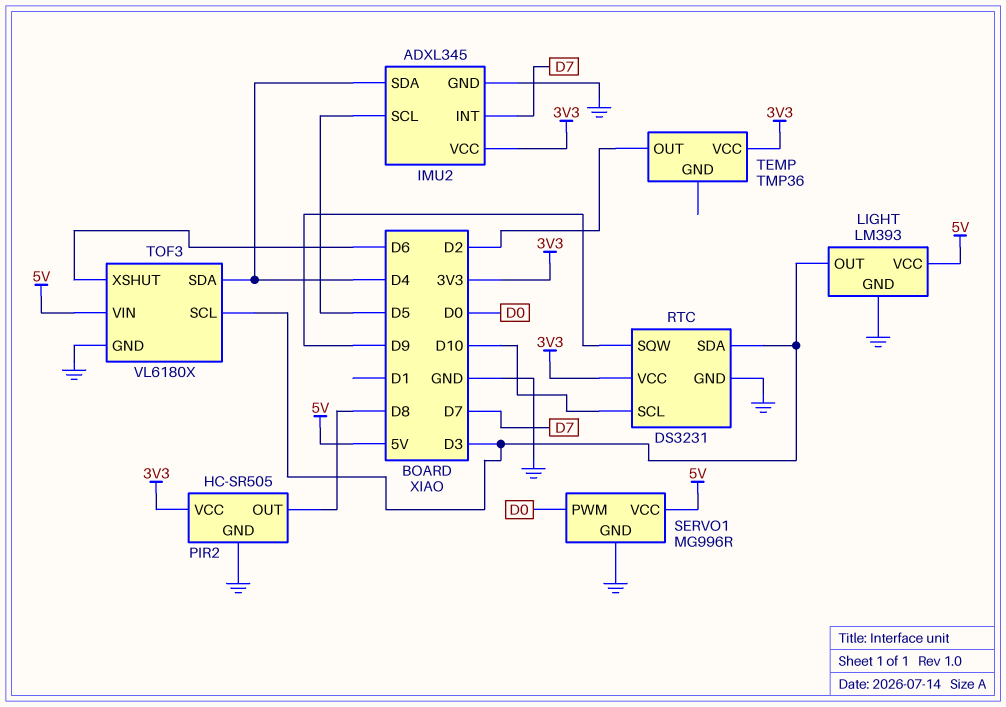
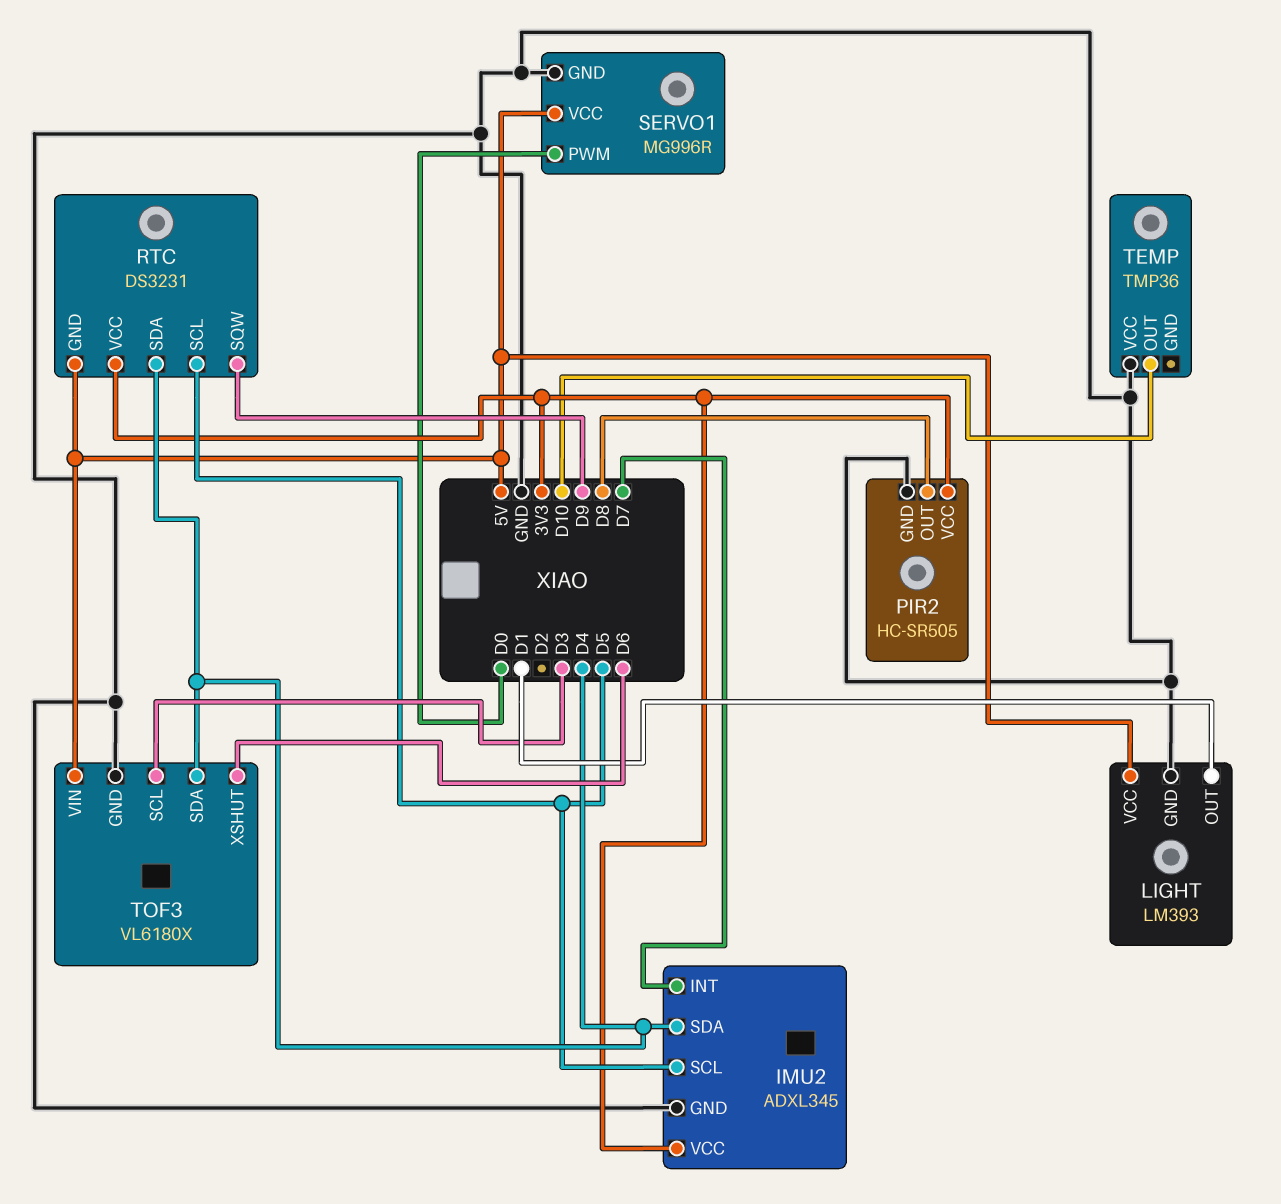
LIGHT pin OUT: D3 -> D1
RTC pin GND: GND -> 5V
RTC pin SCL: D10 -> D5
RTC pin SDA: D3 -> D4
TEMP pin OUT: D2 -> D10
TEMP pin VCC: 3V3 -> GND

